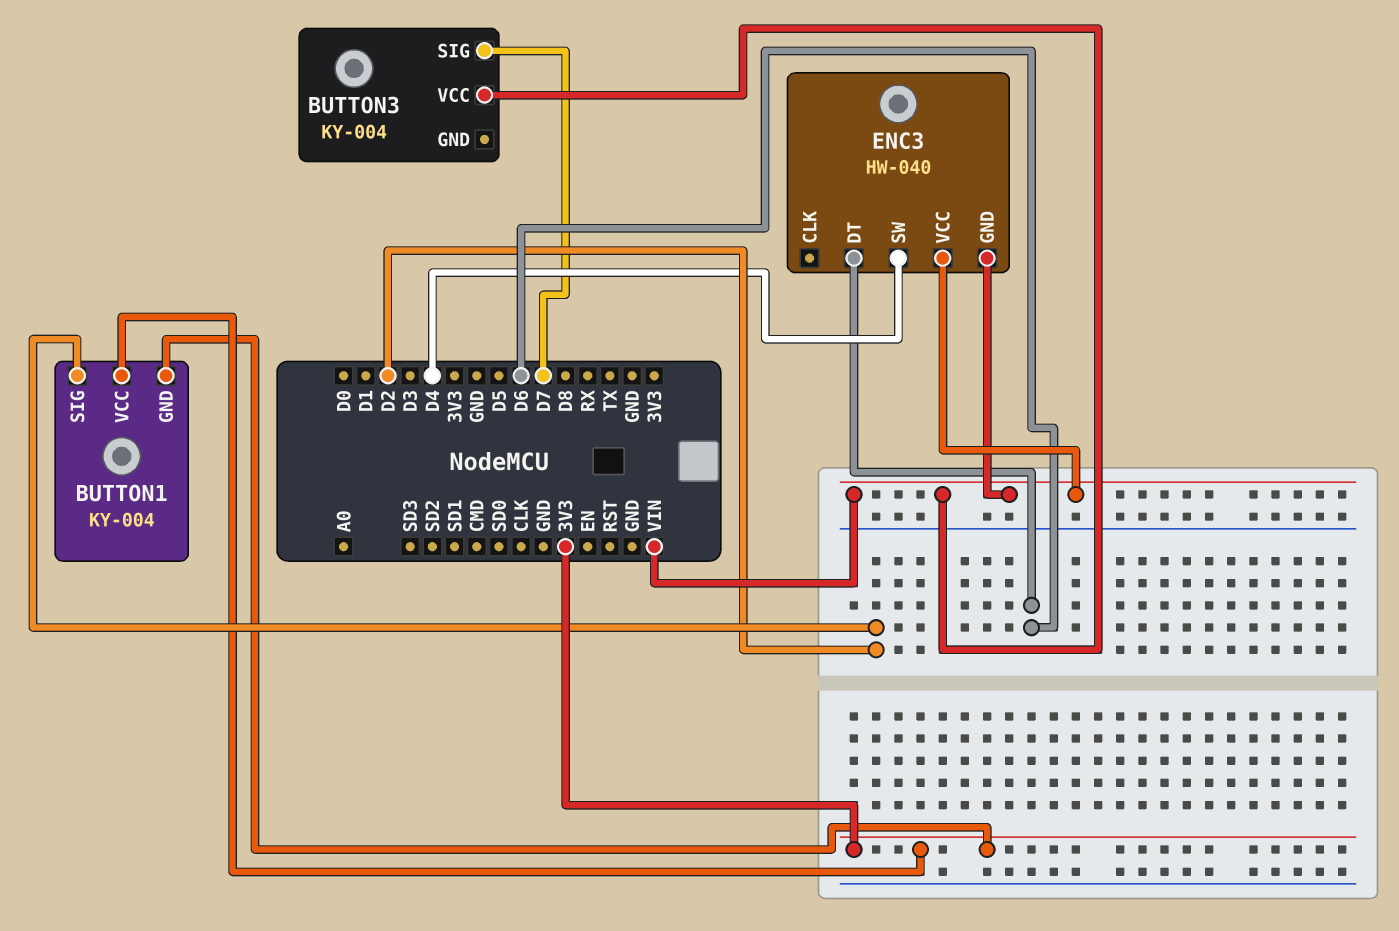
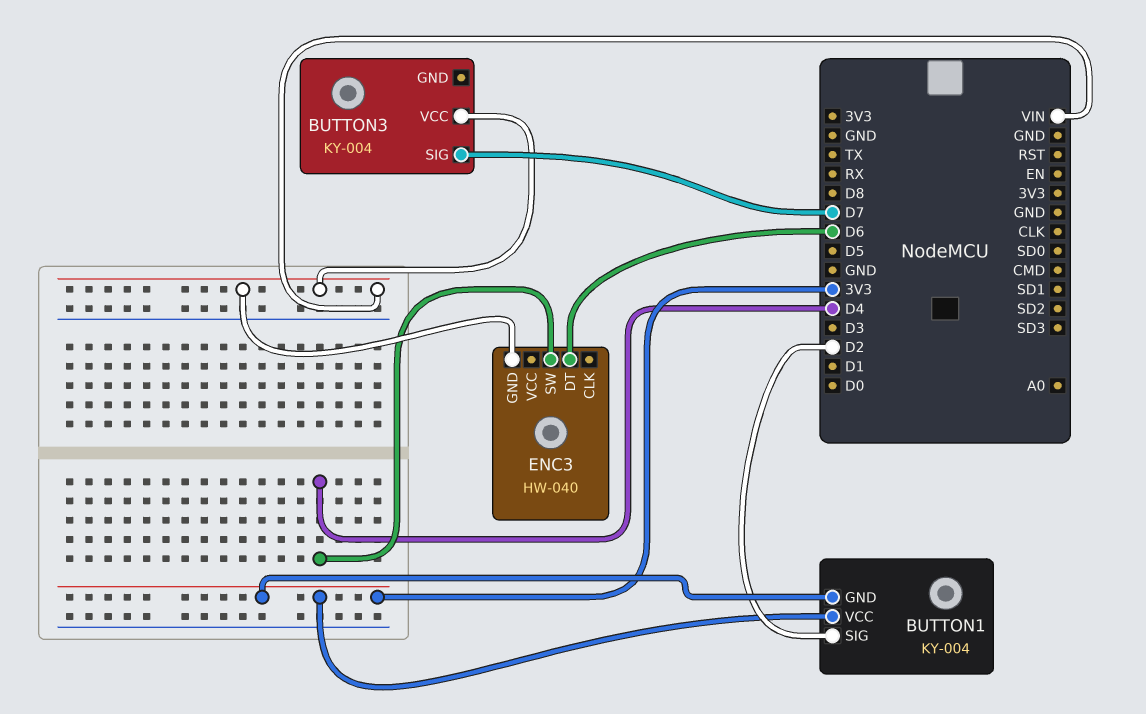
ENC3 pin VCC: VIN -> none

